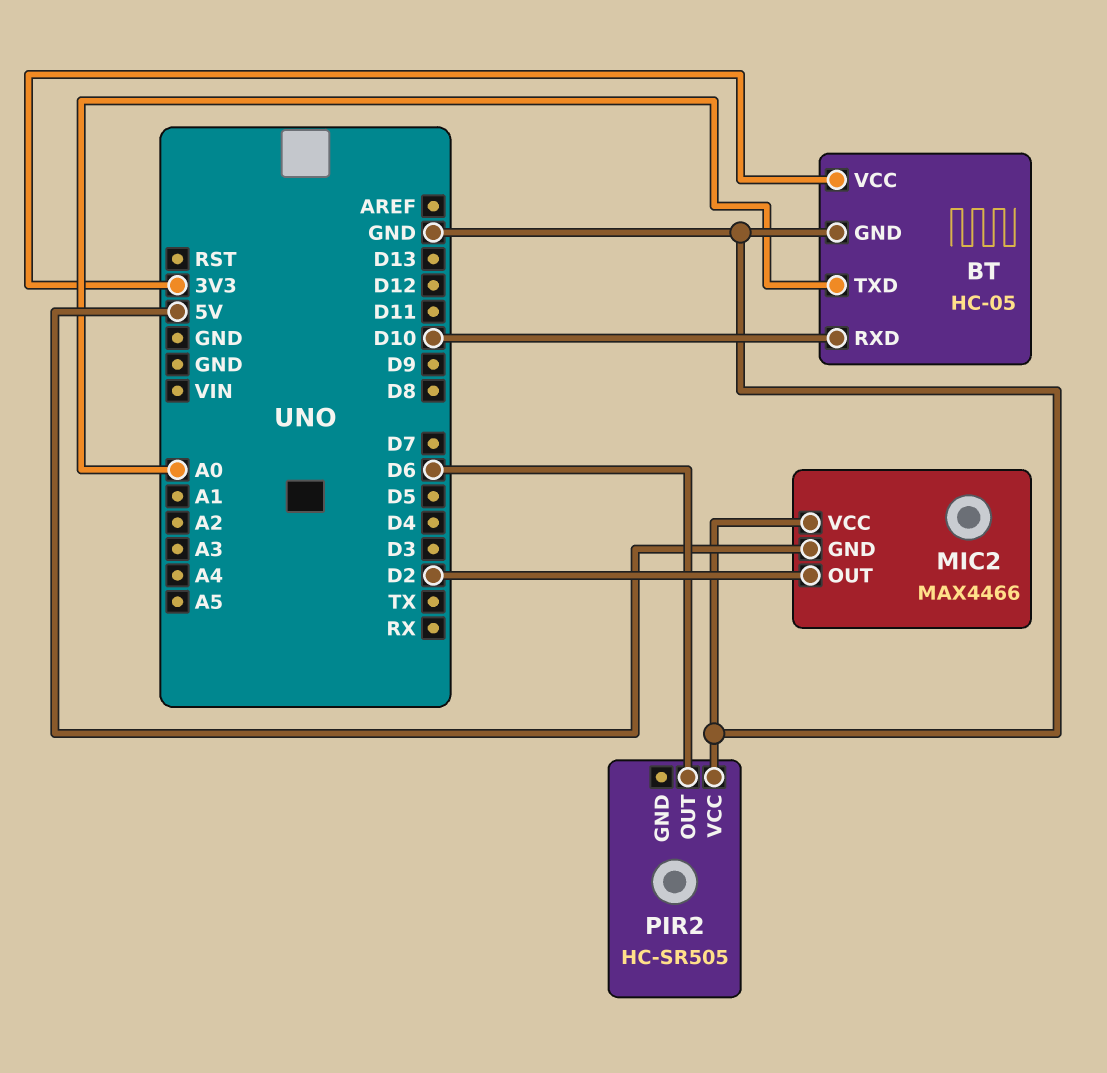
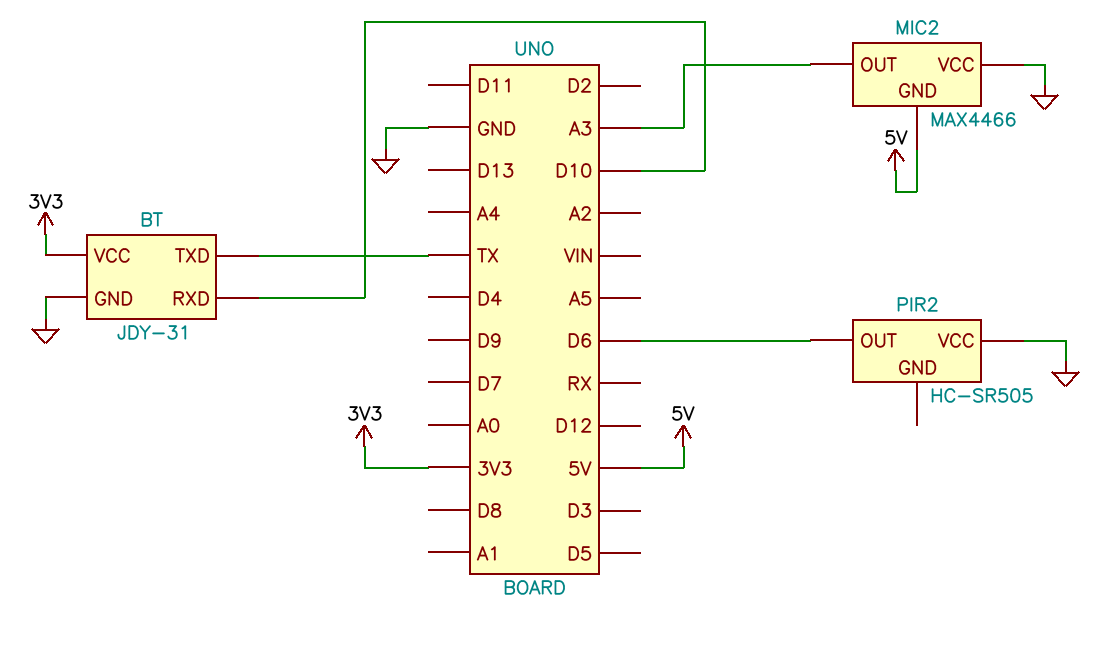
BT: HC-05 -> JDY-31
BT pin TXD: A0 -> TX
MIC2 pin OUT: D2 -> A3

